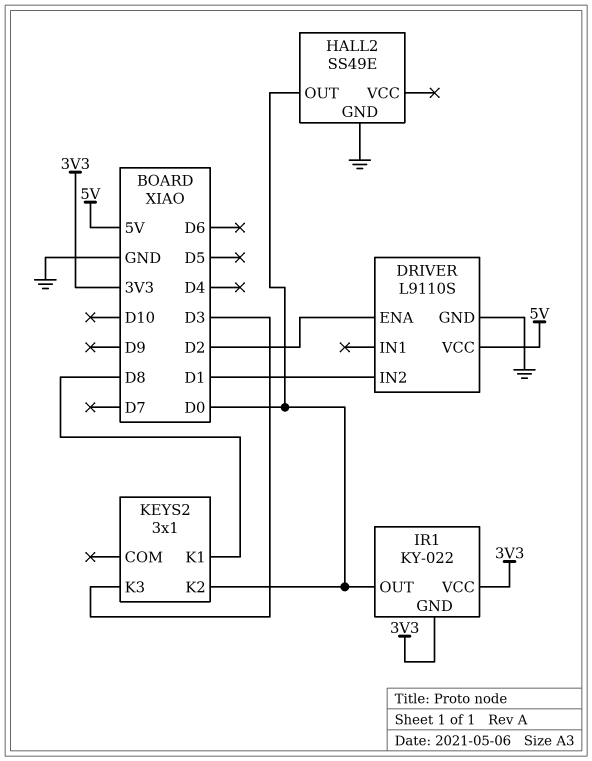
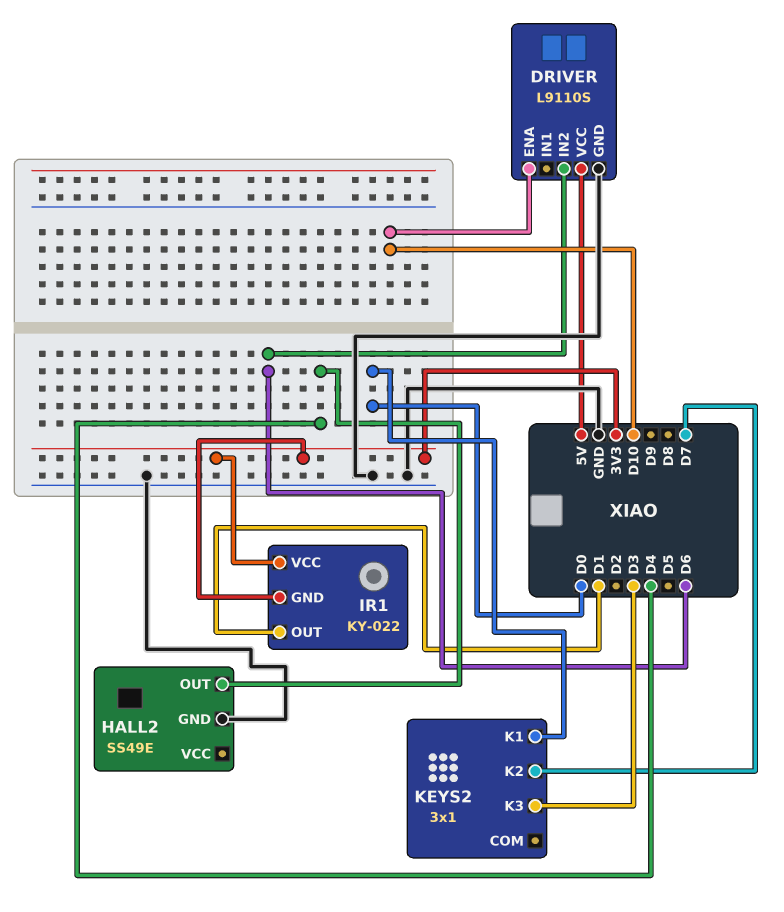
DRIVER pin ENA: D2 -> D10
DRIVER pin IN2: D1 -> D6
HALL2 pin OUT: D0 -> D4
IR1 pin OUT: D0 -> D1
KEYS2 pin K1: D8 -> D0
KEYS2 pin K2: D0 -> D7

